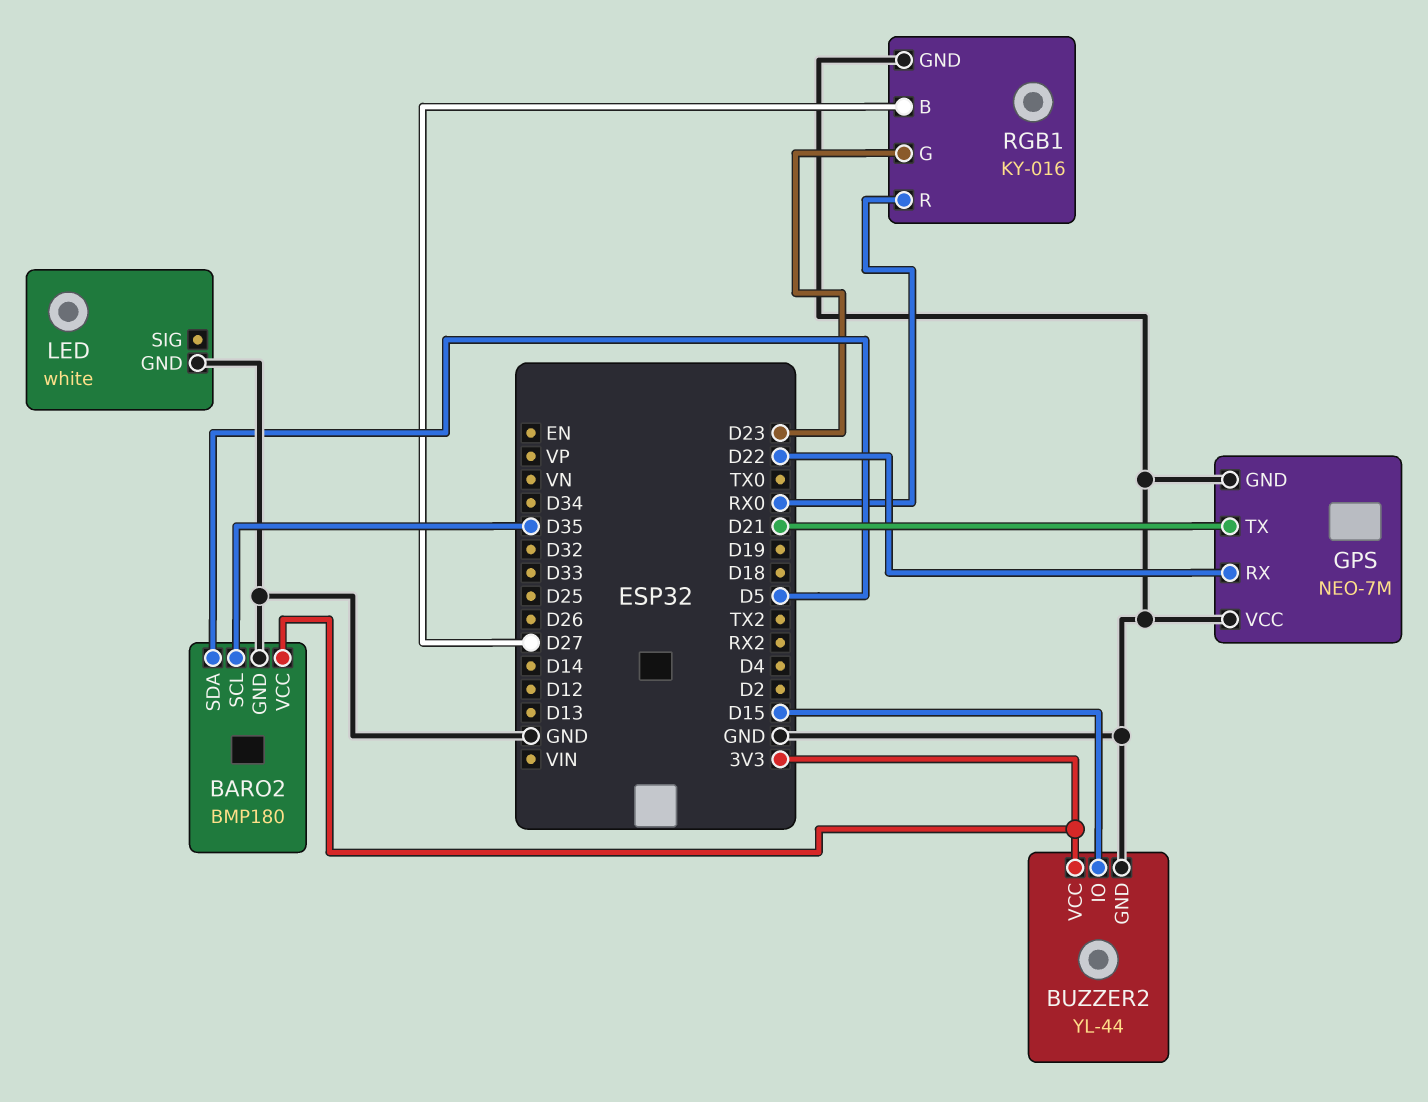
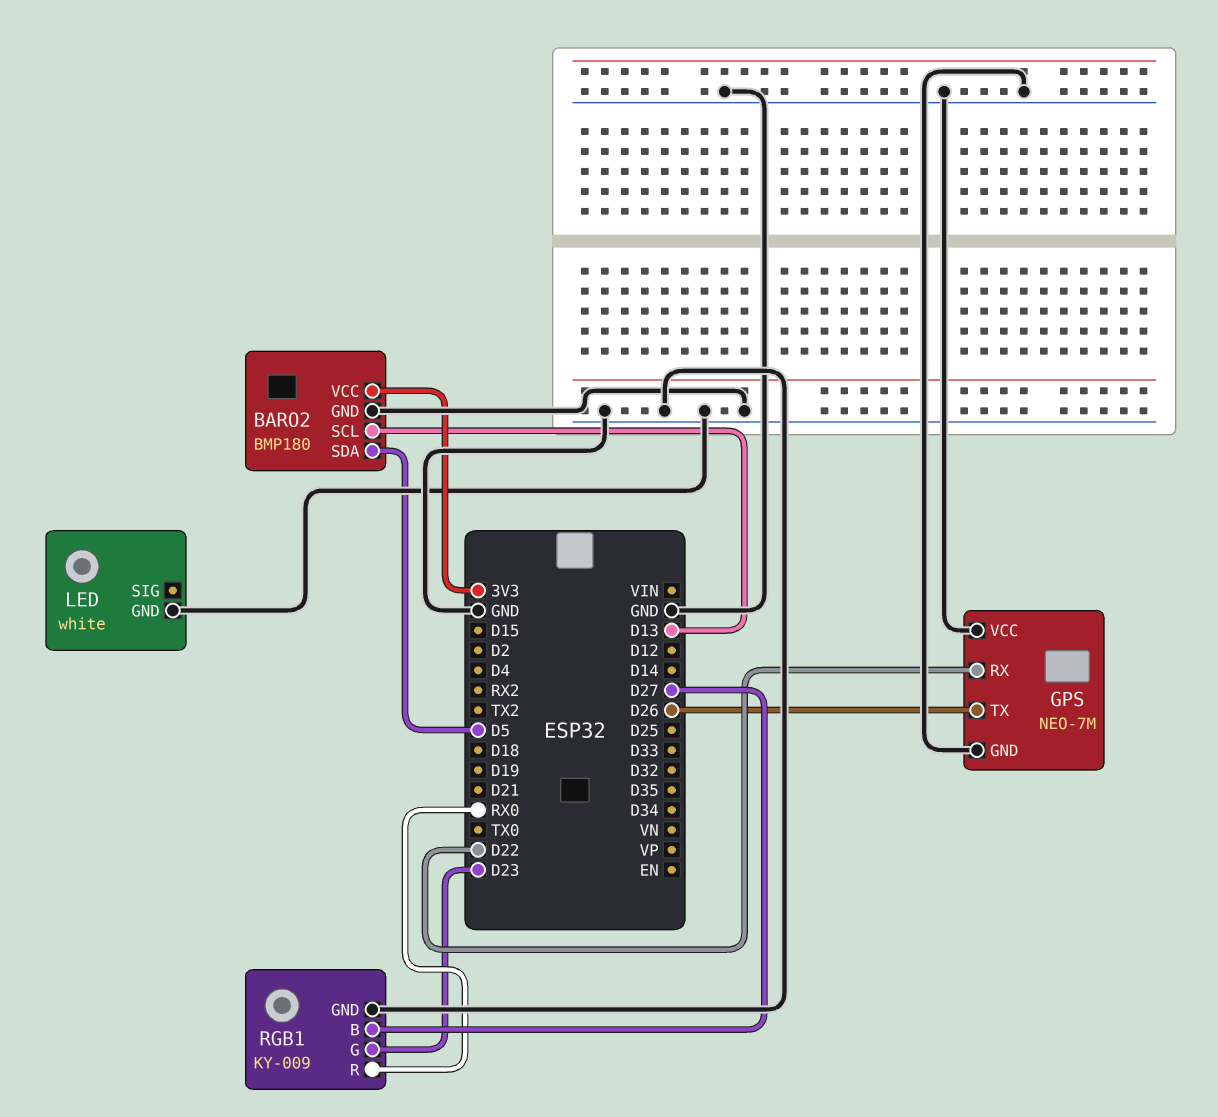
BARO2 pin SCL: D35 -> D13
BUZZER2: YL-44 -> none
BUZZER2 pin GND: GND -> none
BUZZER2 pin IO: D15 -> none
BUZZER2 pin VCC: 3V3 -> none
GPS pin TX: D21 -> D26
RGB1: KY-016 -> KY-009

